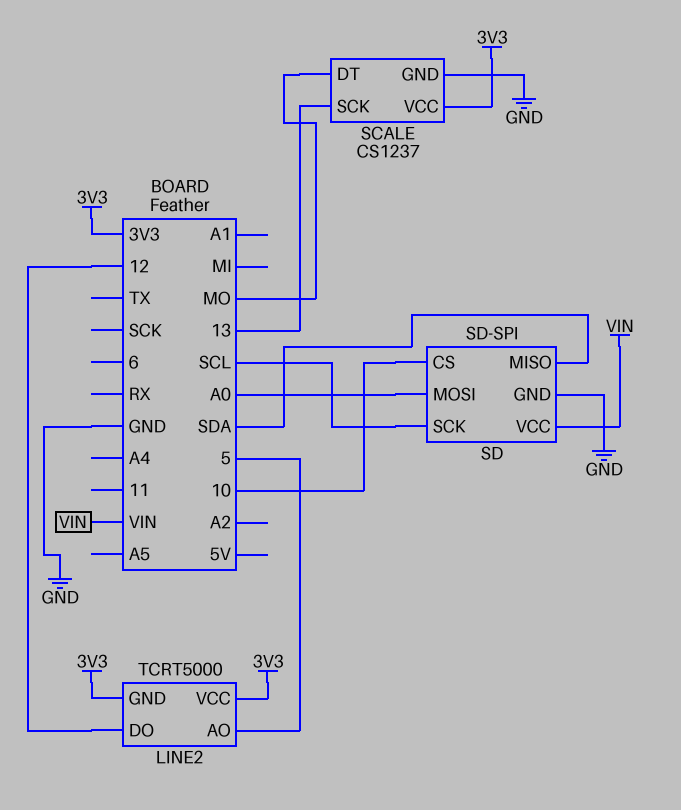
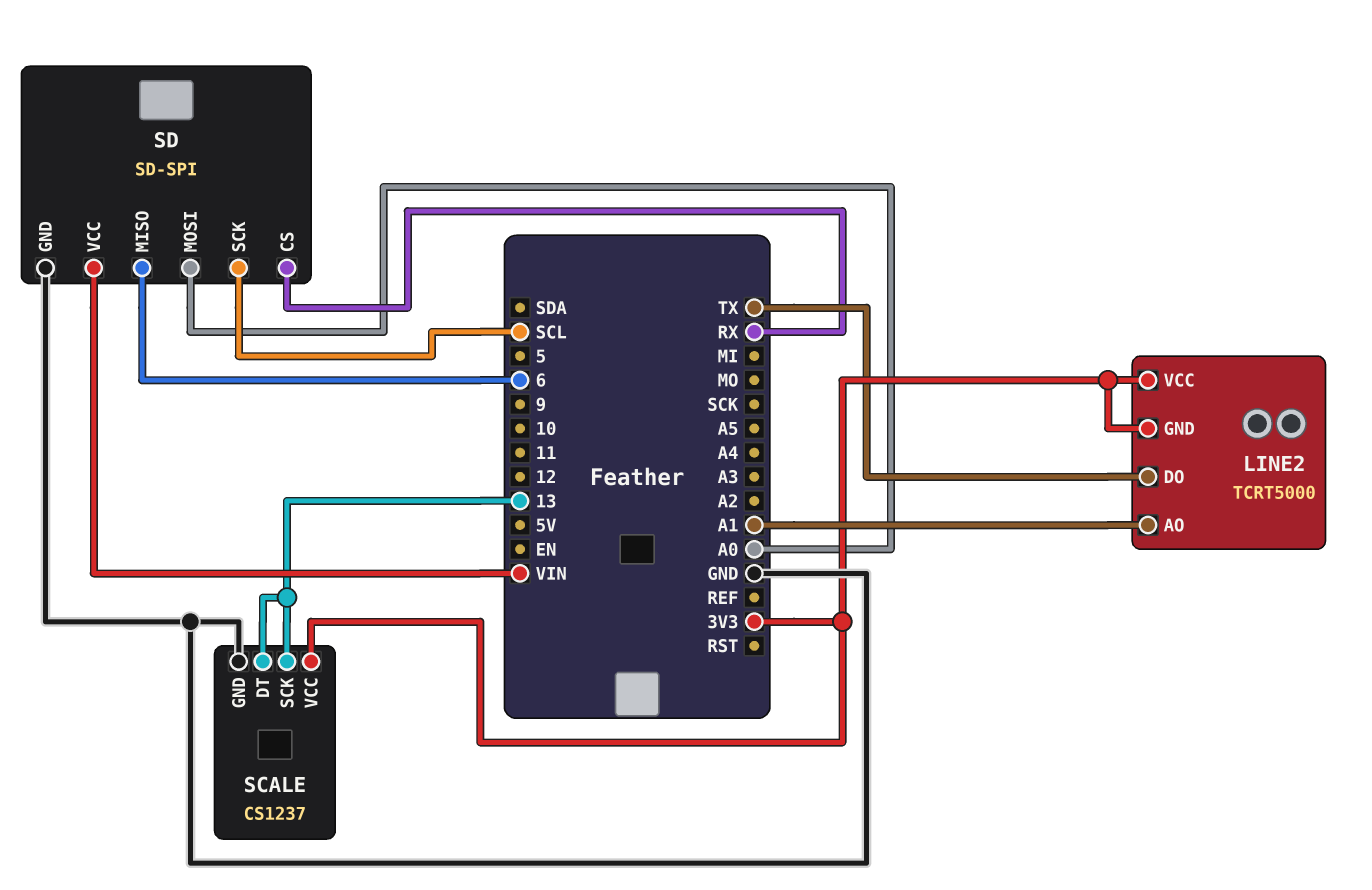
LINE2 pin AO: 5 -> A1
LINE2 pin DO: 12 -> TX
SCALE pin DT: MO -> 13
SD pin CS: 10 -> RX
SD pin MISO: SDA -> 6

